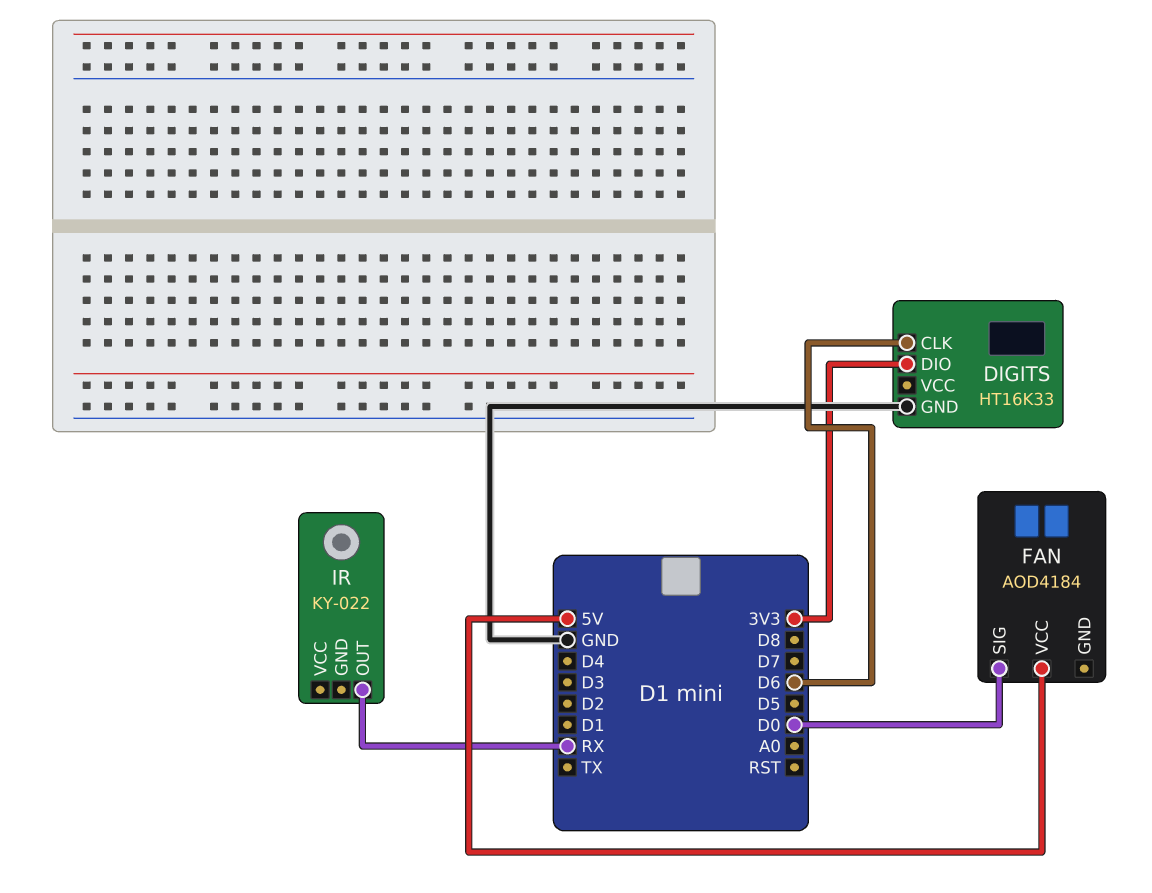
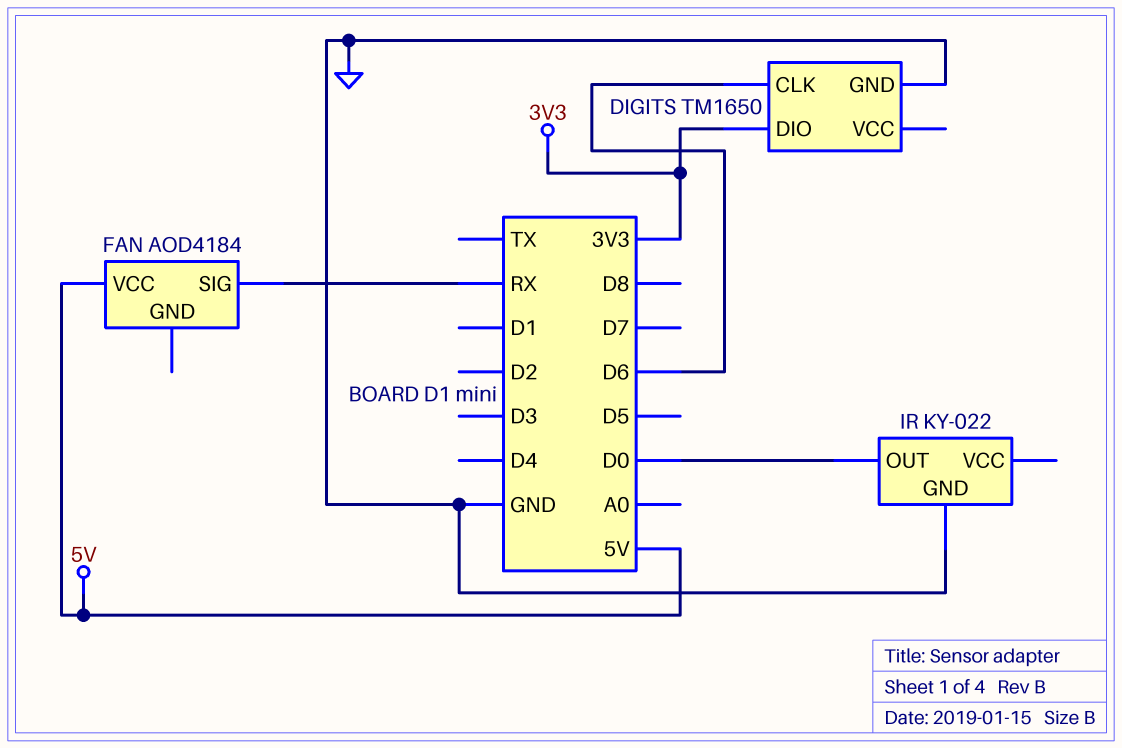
DIGITS: HT16K33 -> TM1650
FAN pin SIG: D0 -> RX
IR pin GND: none -> GND
IR pin OUT: RX -> D0

